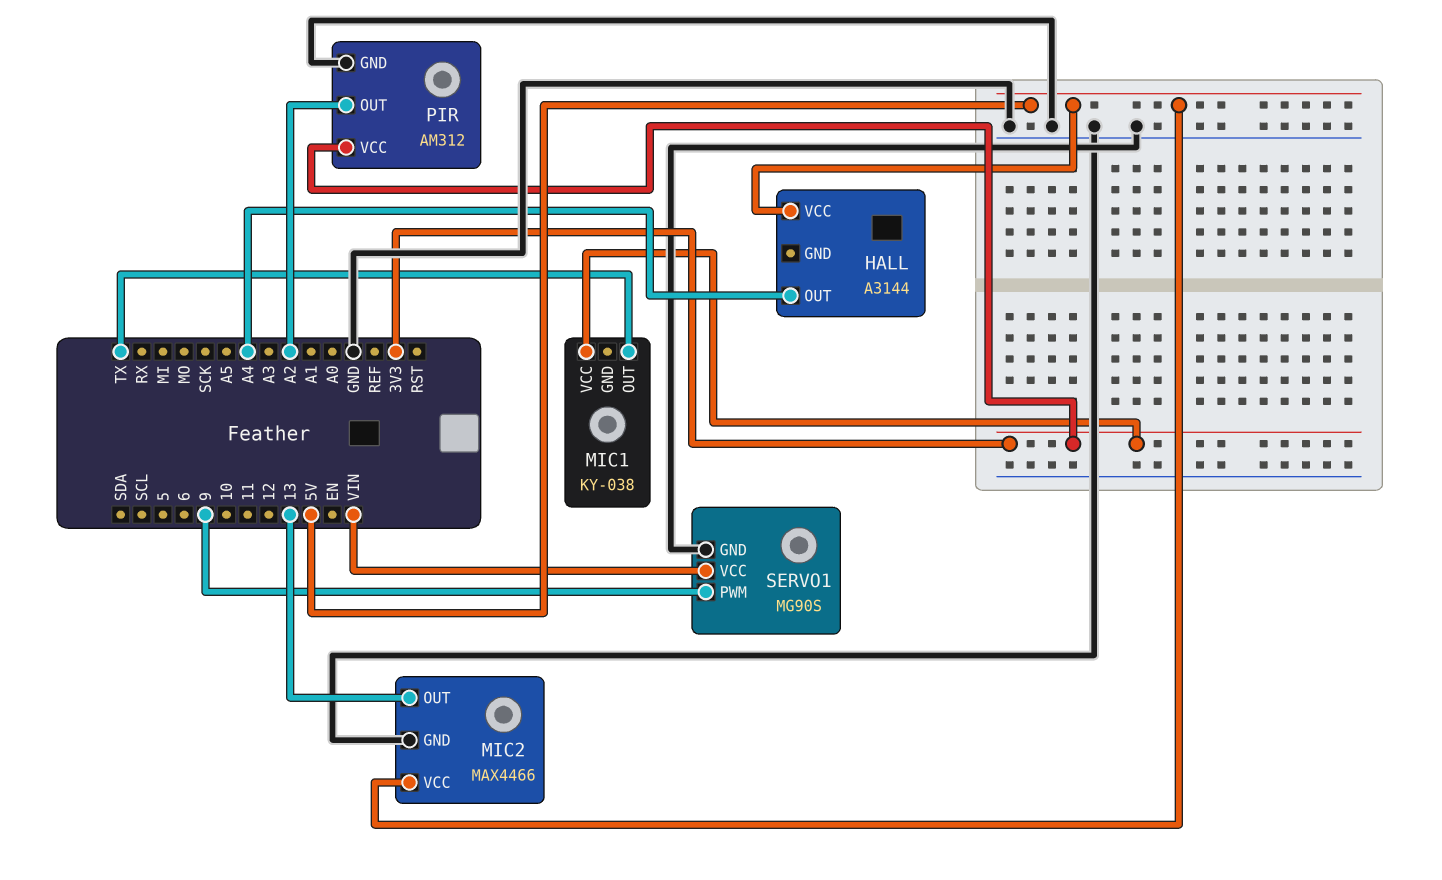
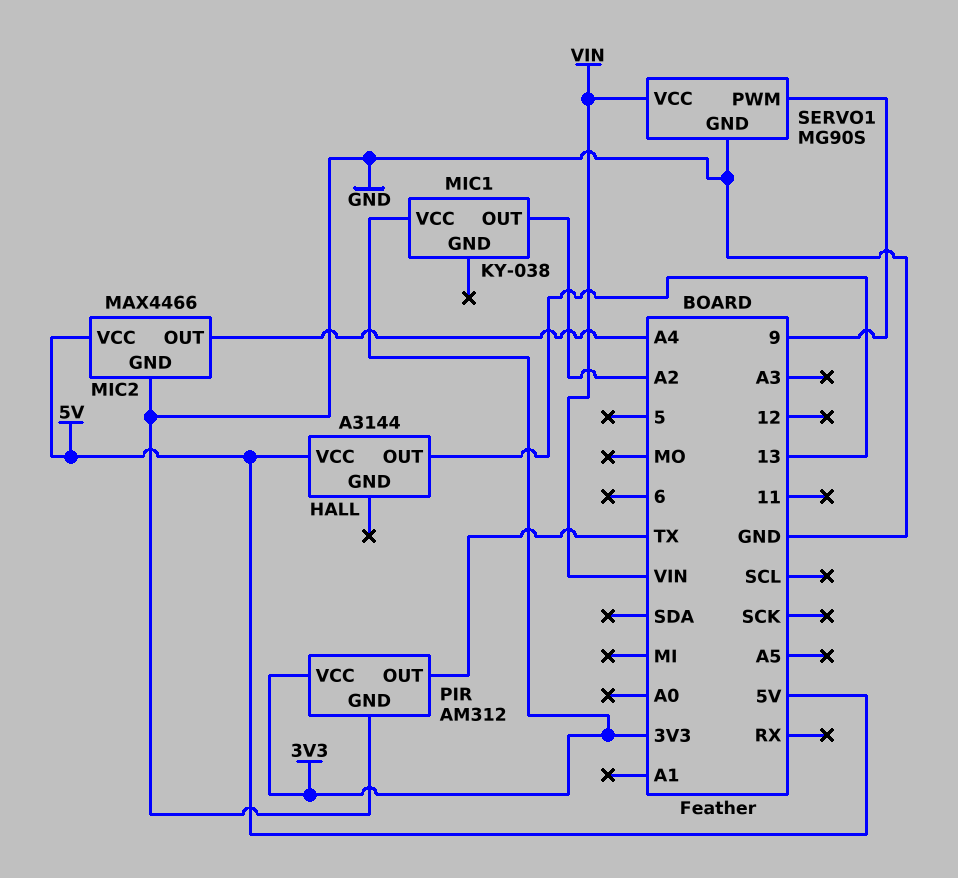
HALL pin OUT: A4 -> 13
MIC1 pin OUT: TX -> A2
MIC2 pin OUT: 13 -> A4
PIR pin OUT: A2 -> TX

